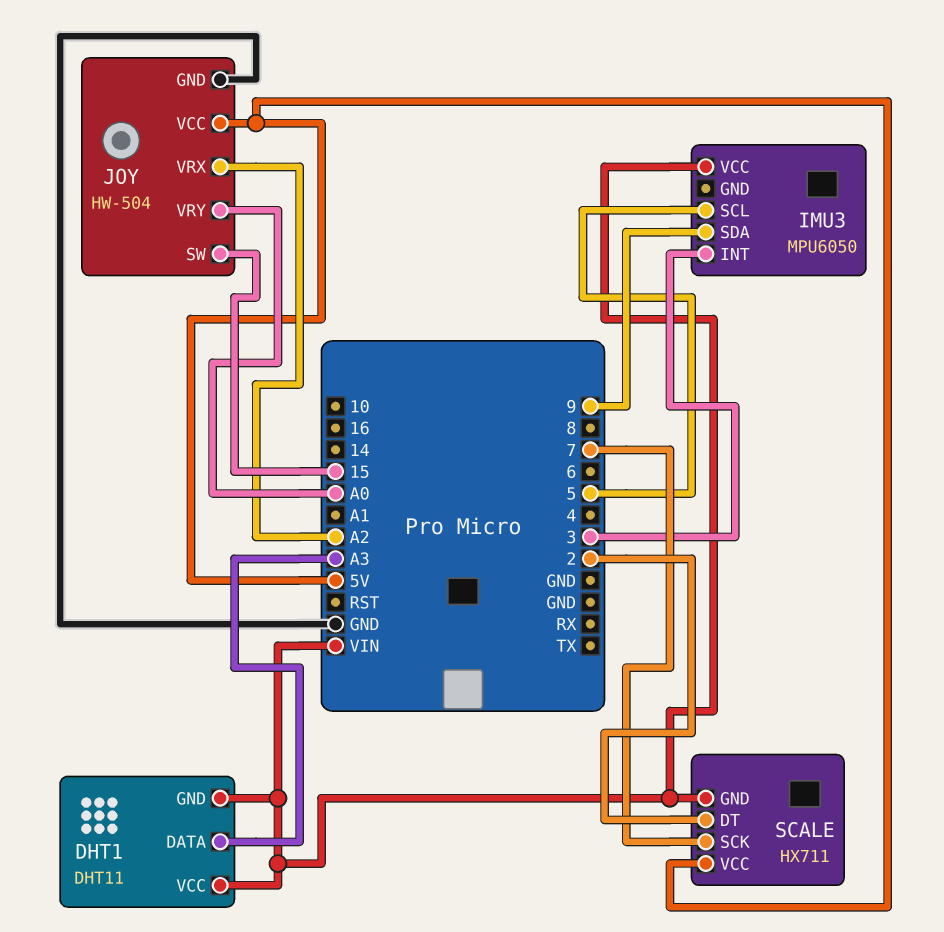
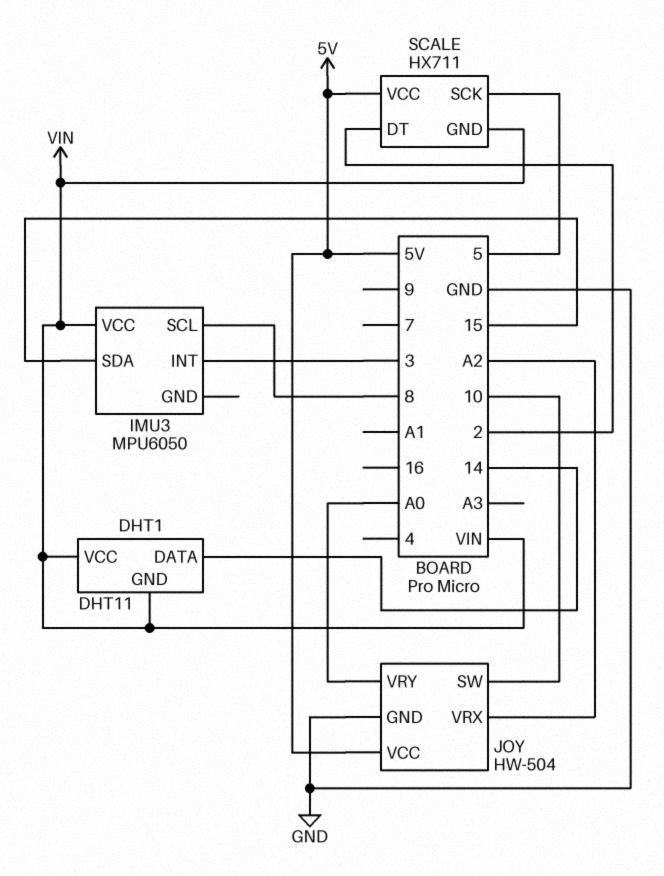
DHT1 pin DATA: A3 -> 14
IMU3 pin SCL: 5 -> 8
IMU3 pin SDA: 9 -> 15
JOY pin SW: 15 -> 10
SCALE pin SCK: 7 -> 5

